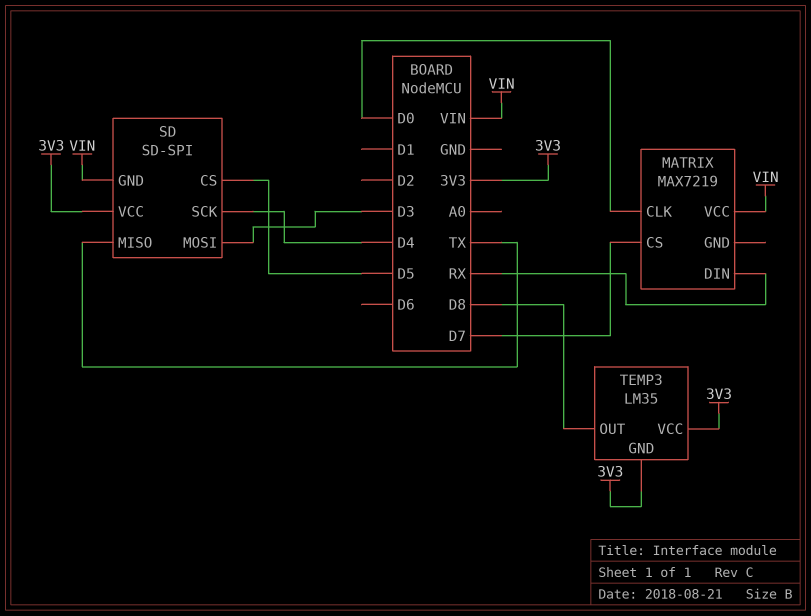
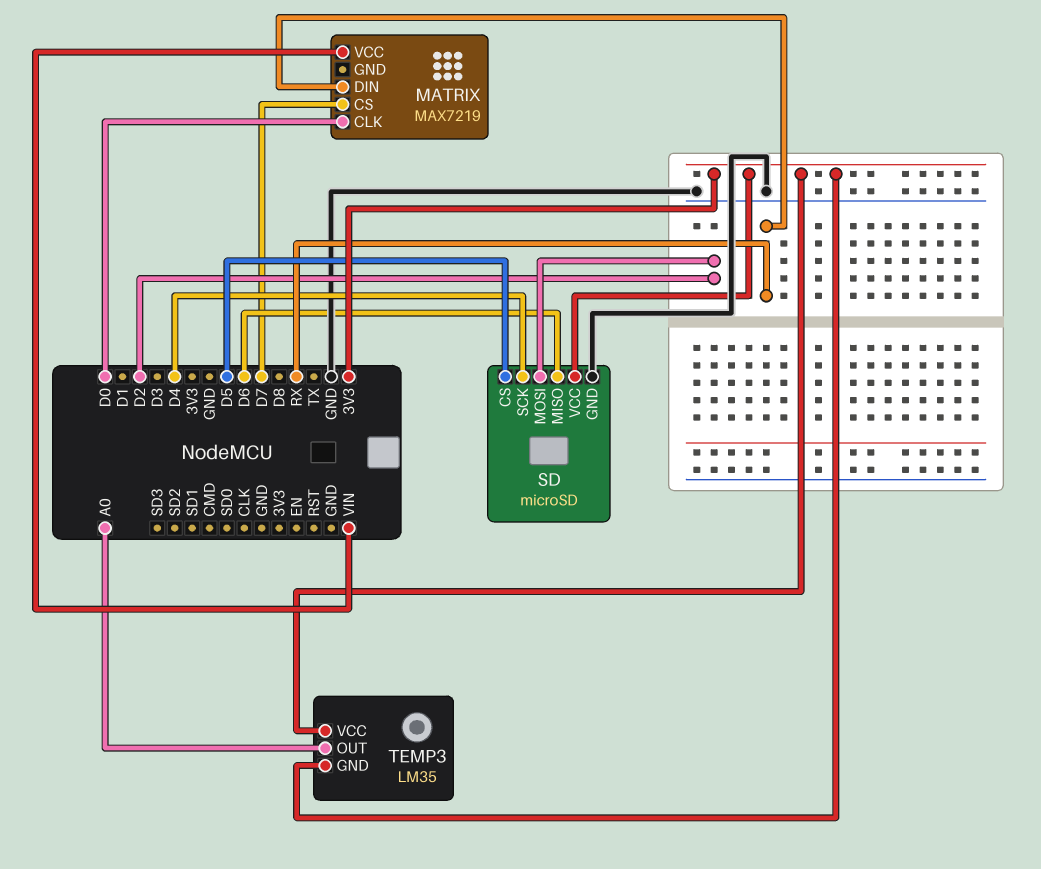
SD: SD-SPI -> microSD
SD pin GND: VIN -> GND
SD pin MISO: TX -> D6
SD pin MOSI: D3 -> D2
TEMP3 pin OUT: D8 -> A0

